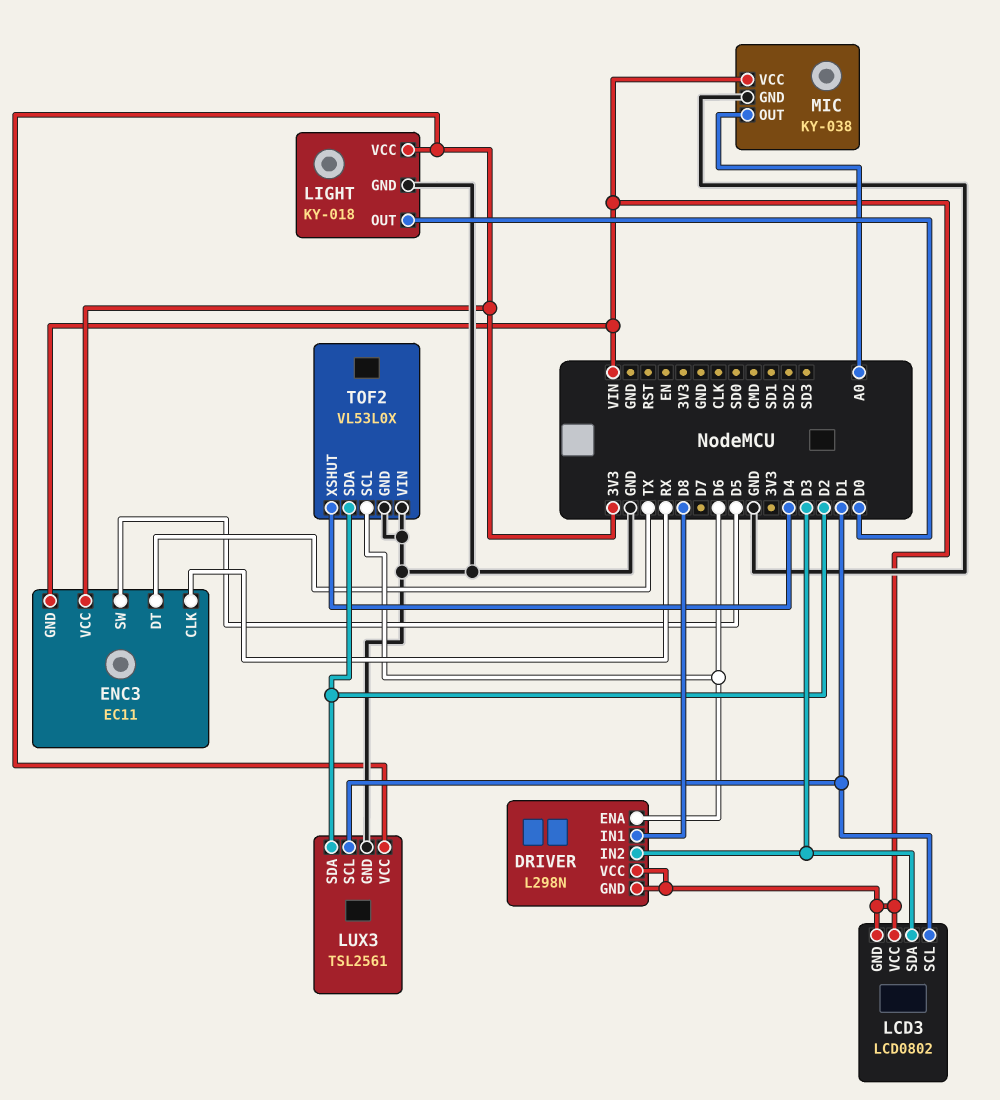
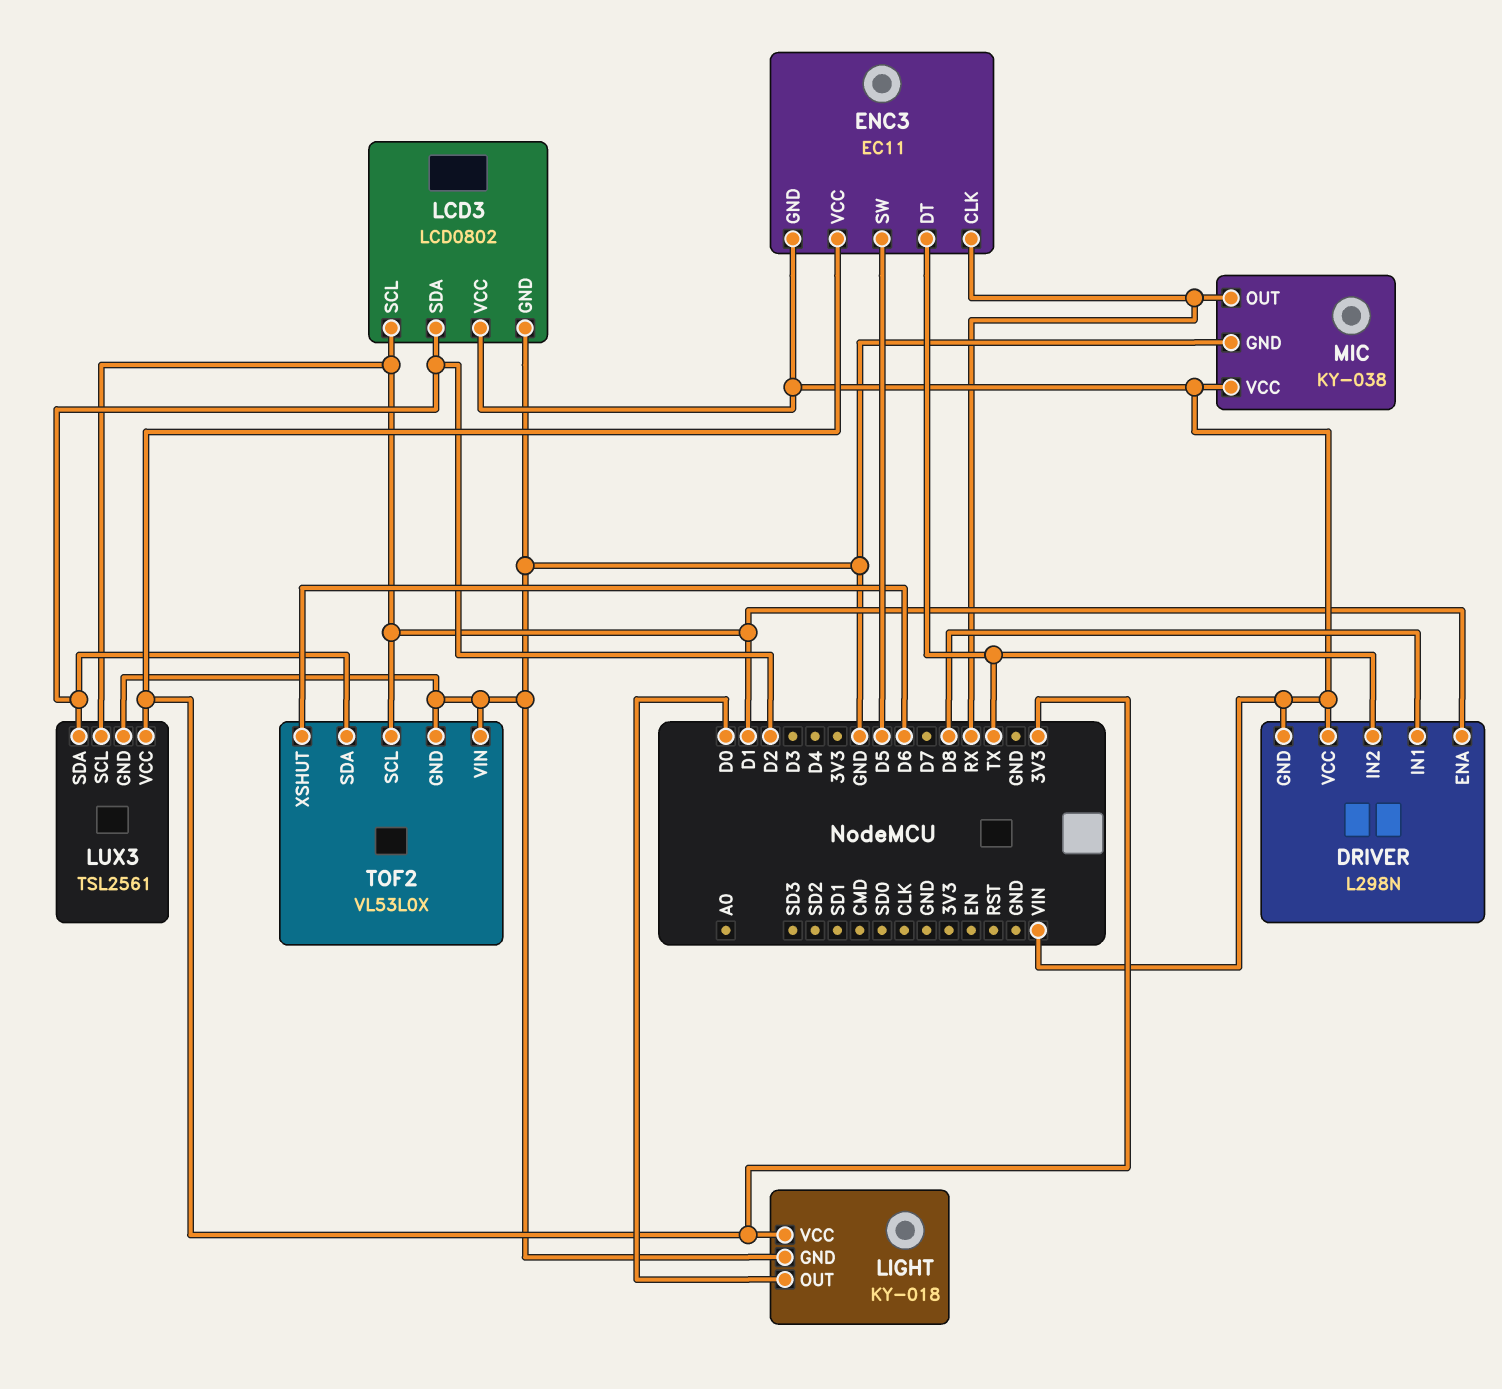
DRIVER pin ENA: D6 -> D1
DRIVER pin IN2: D3 -> TX
LCD3 pin GND: VIN -> GND
LCD3 pin SDA: D3 -> D2
MIC pin OUT: A0 -> RX
TOF2 pin SCL: D6 -> D1
TOF2 pin XSHUT: D4 -> D6

